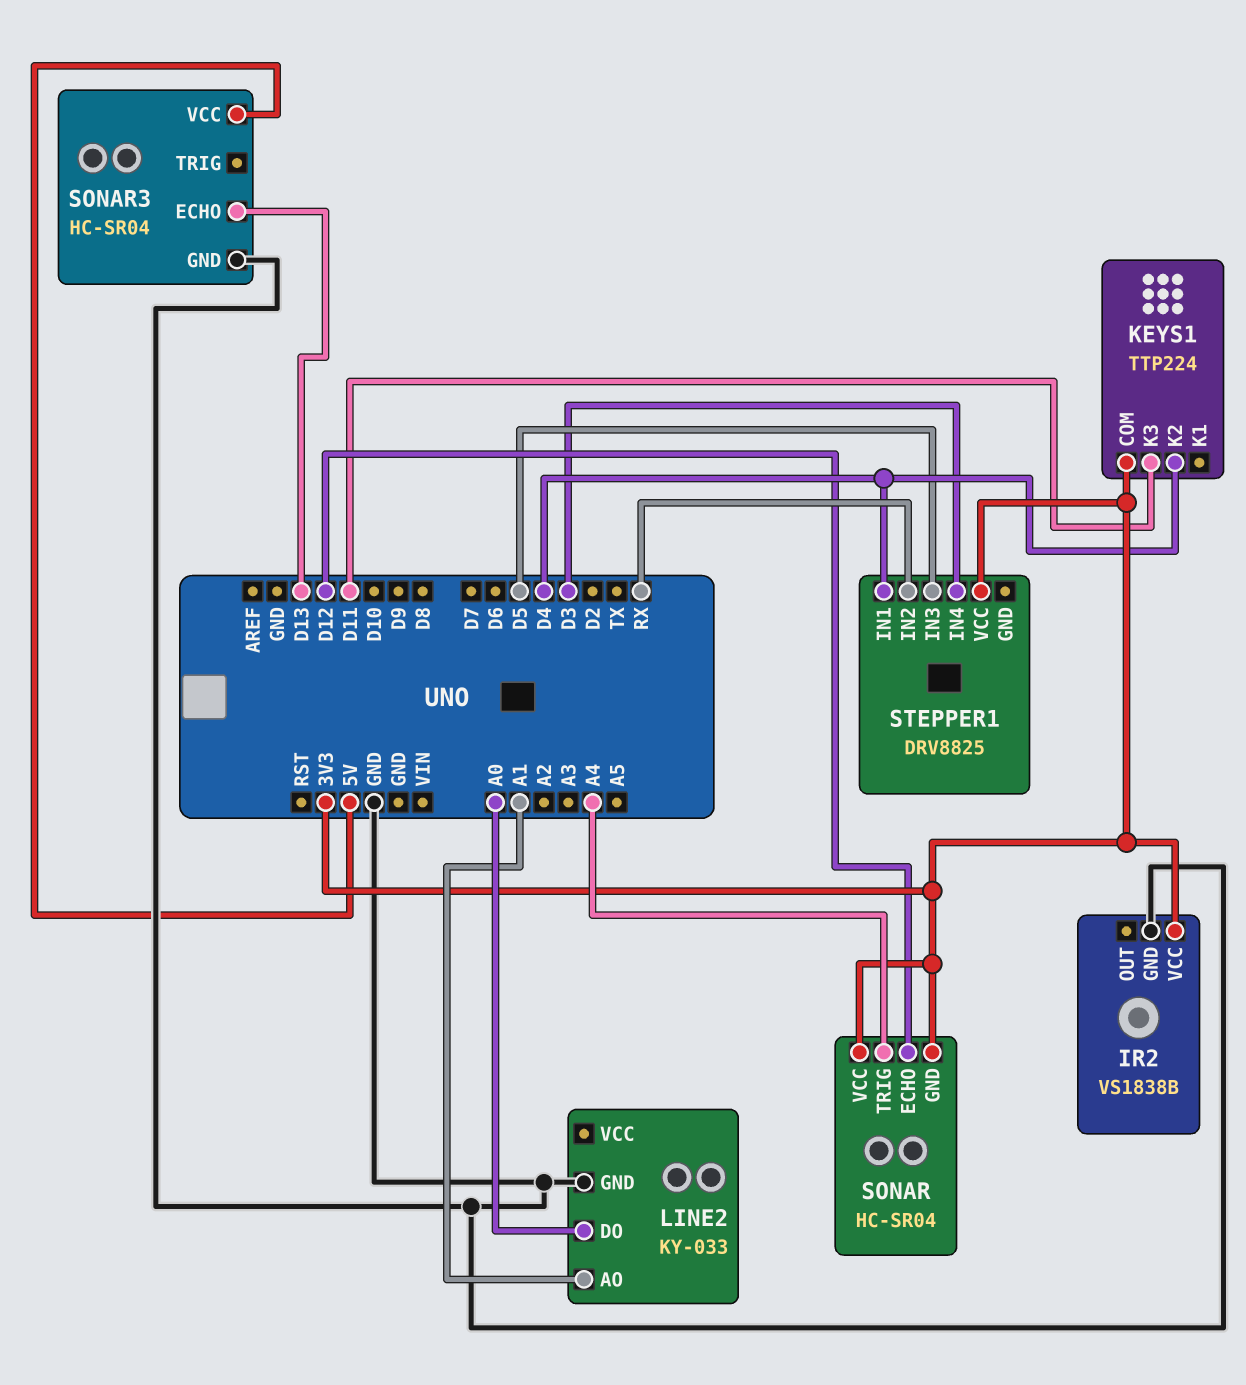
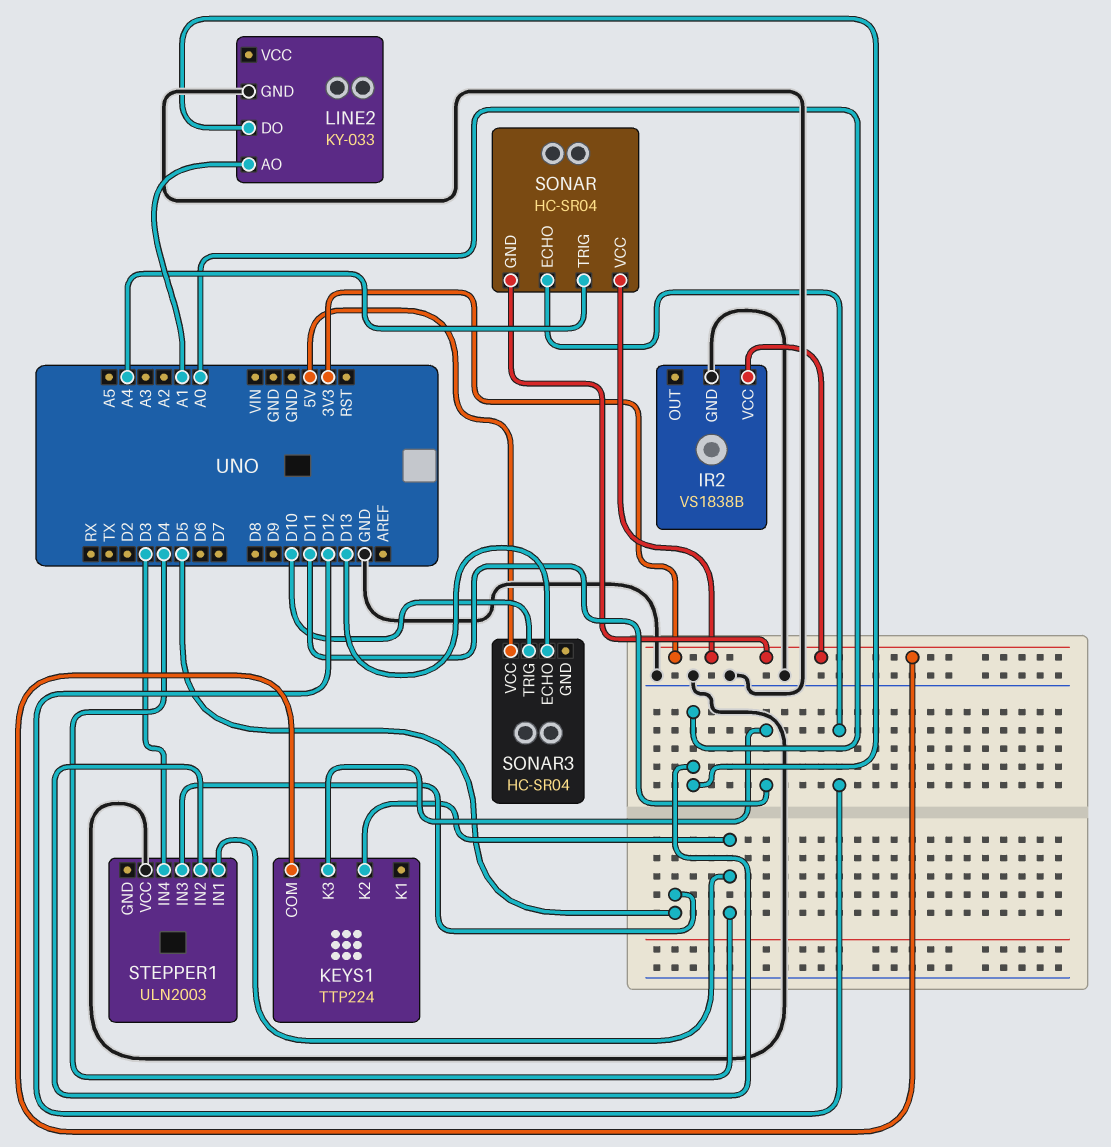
SONAR3 pin GND: GND -> none
SONAR3 pin TRIG: none -> D10
STEPPER1: DRV8825 -> ULN2003
STEPPER1 pin IN2: RX -> A0
STEPPER1 pin VCC: 3V3 -> GND

